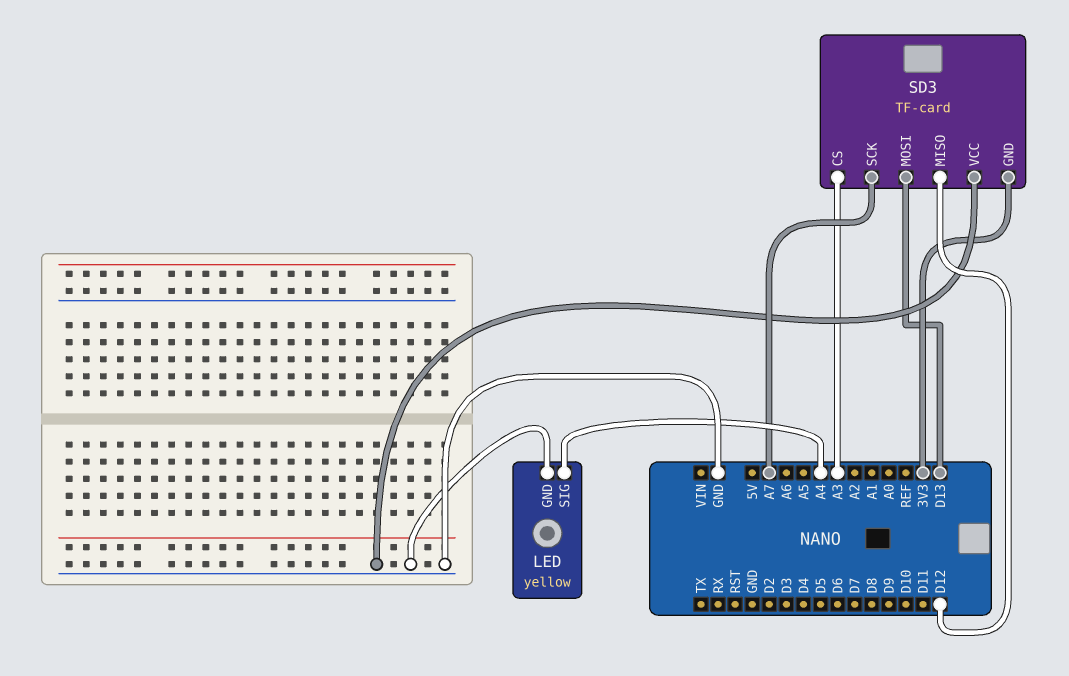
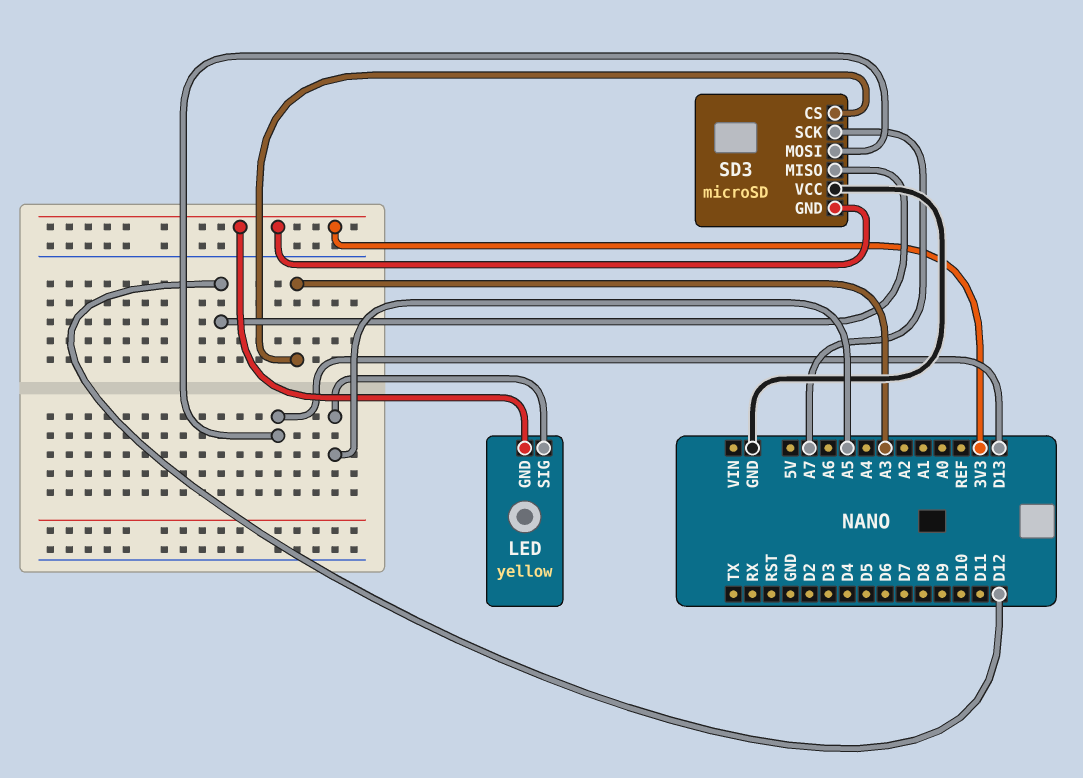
LED pin GND: GND -> 3V3
LED pin SIG: A4 -> A5
SD3: TF-card -> microSD

